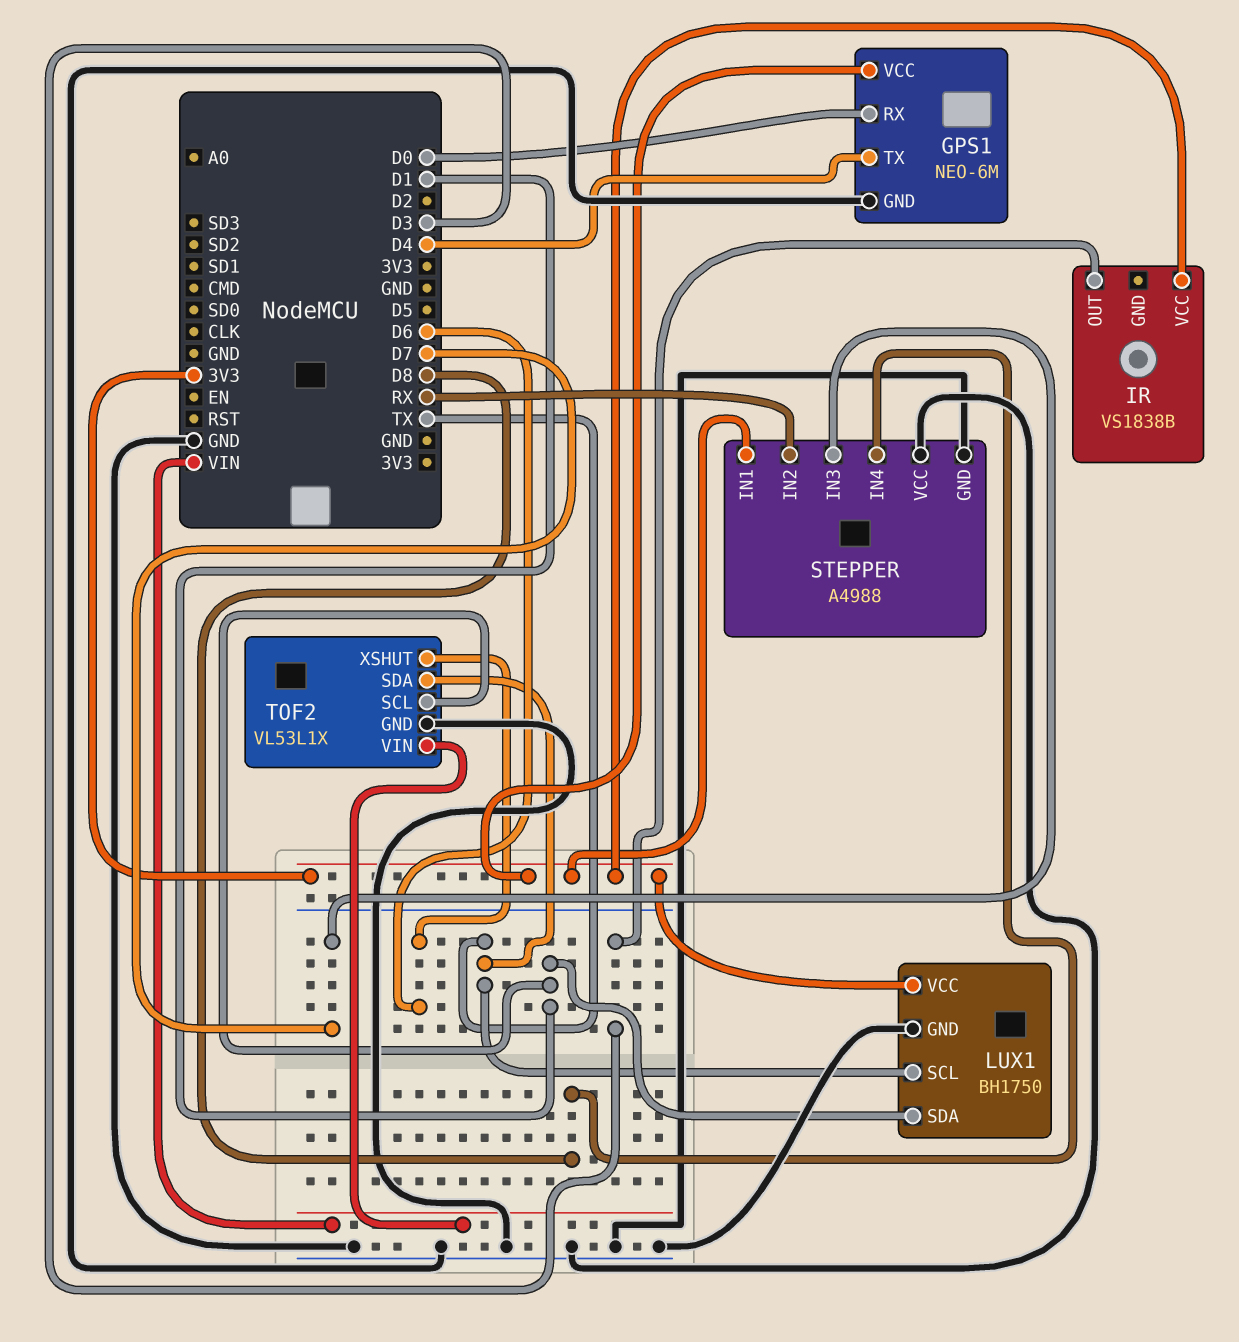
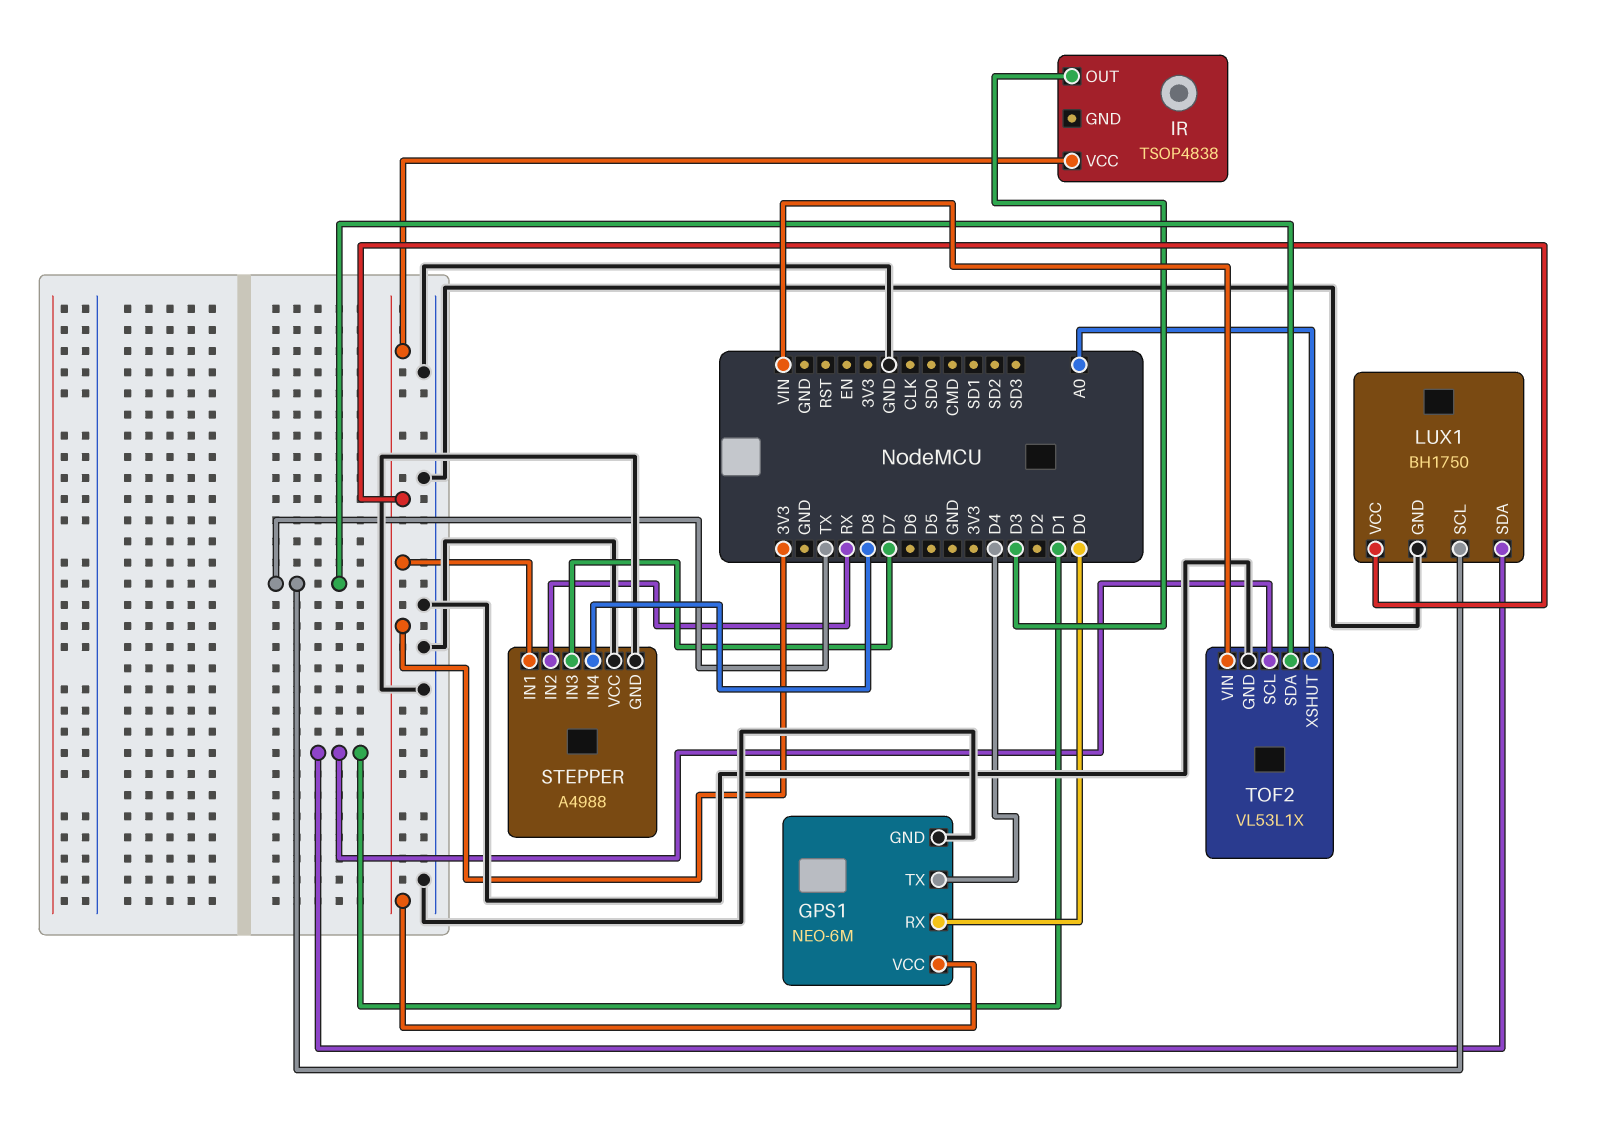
IR: VS1838B -> TSOP4838
TOF2 pin XSHUT: D6 -> A0

